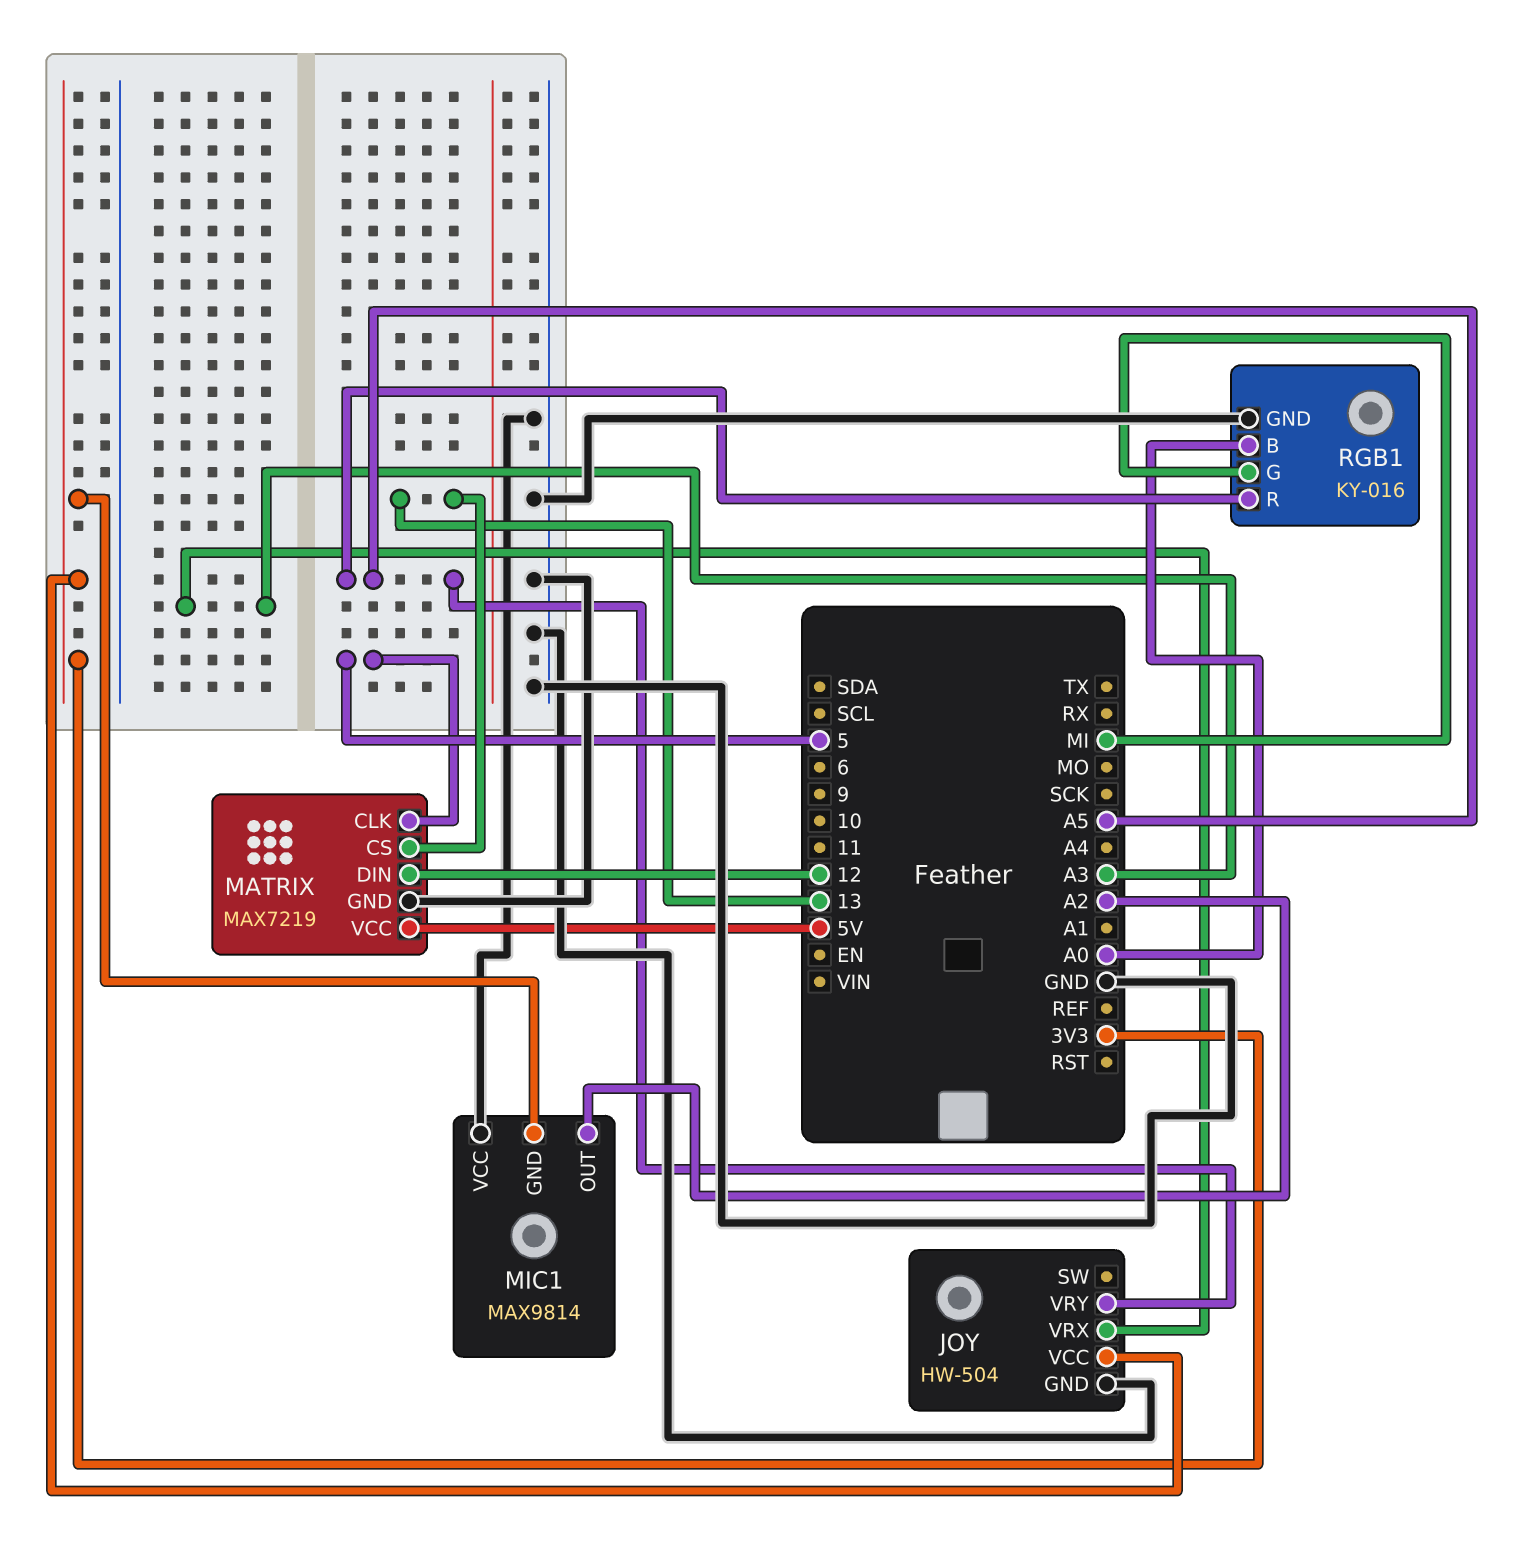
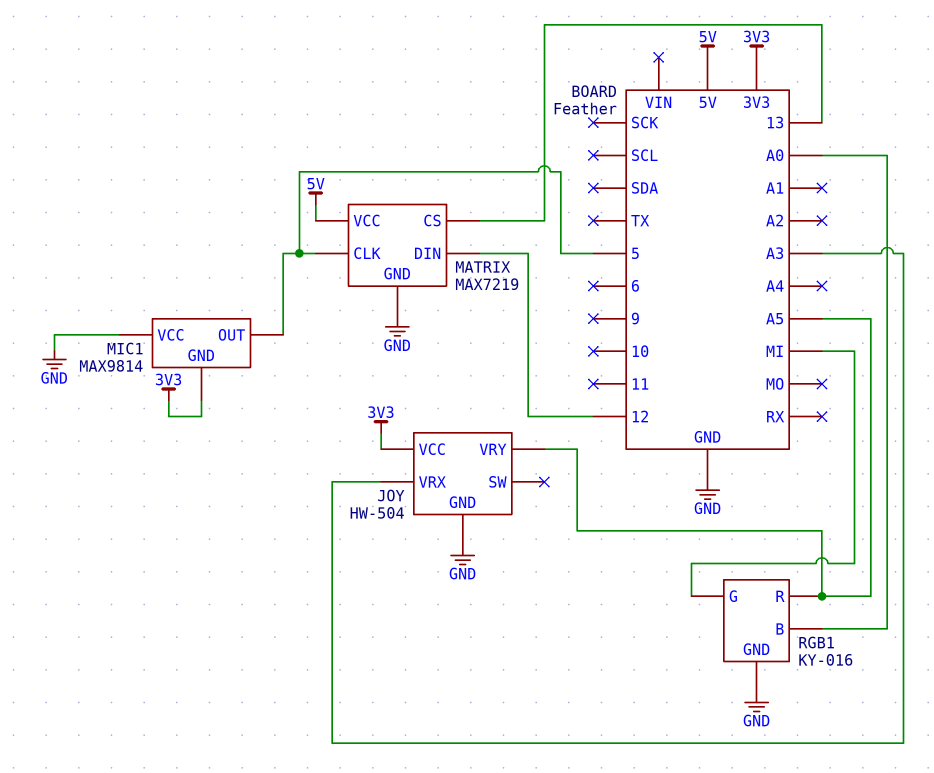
MIC1 pin OUT: A2 -> 5

